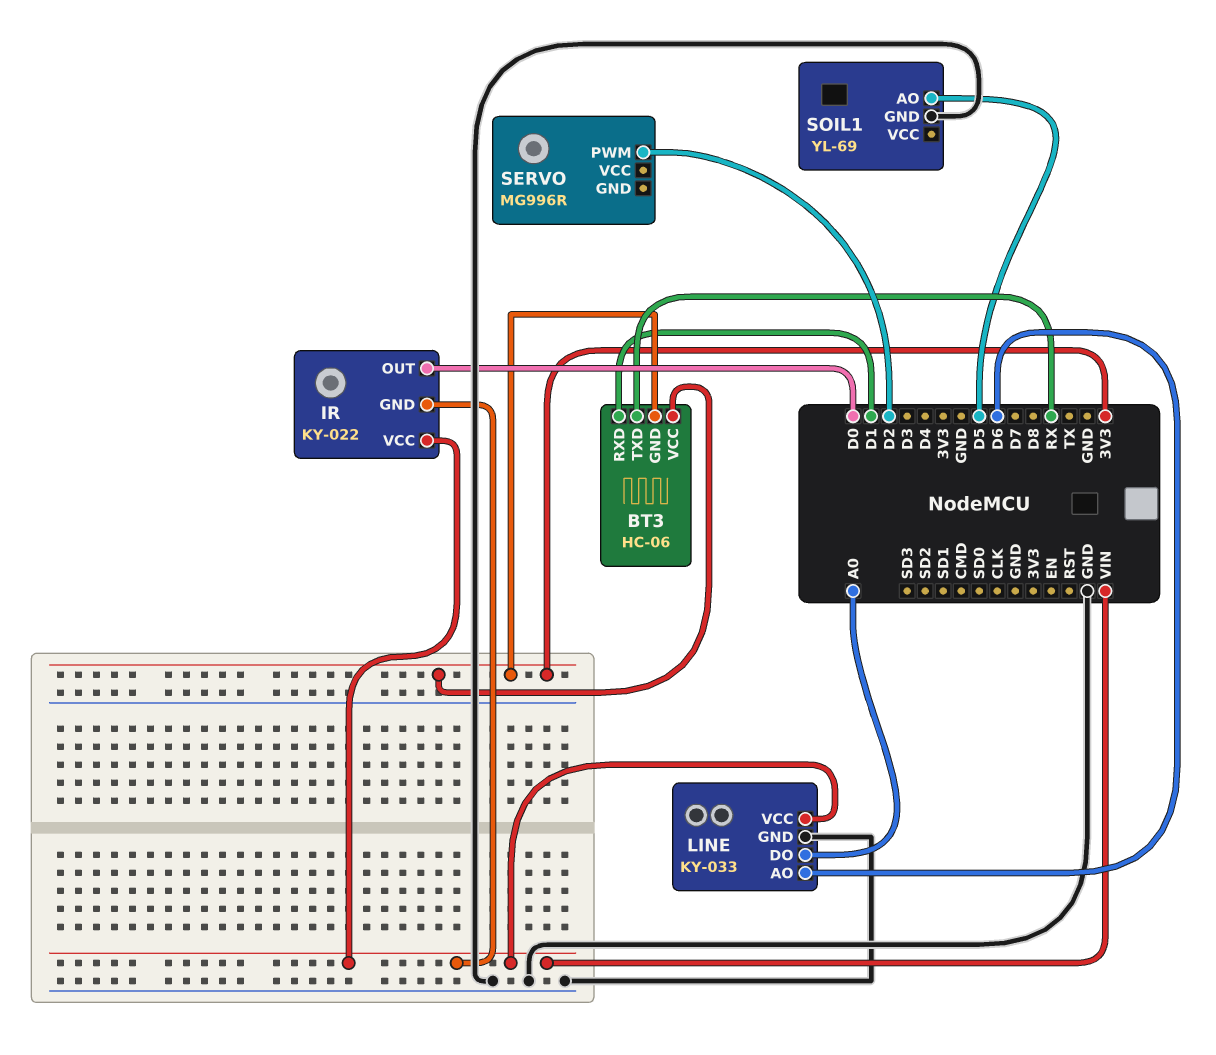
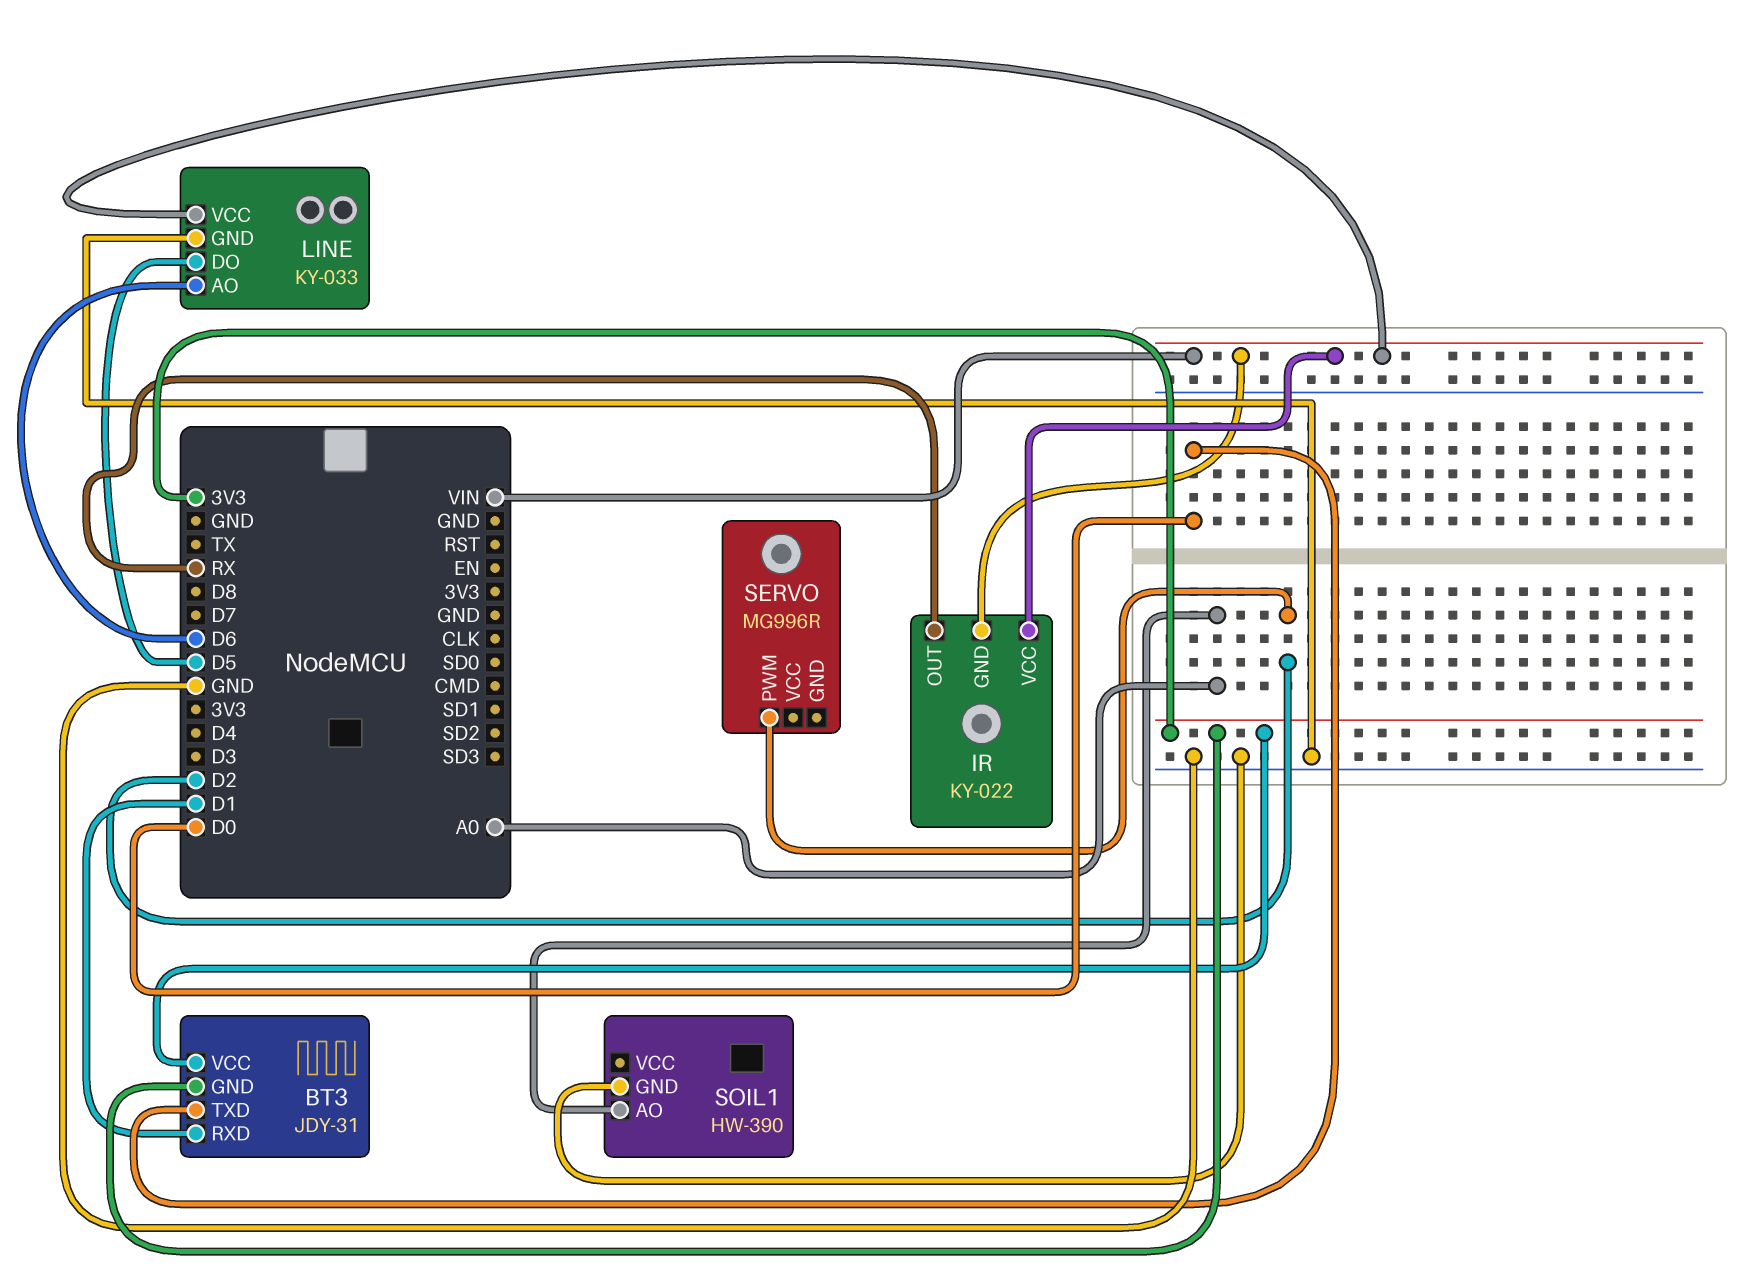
BT3: HC-06 -> JDY-31
BT3 pin TXD: RX -> D0
IR pin OUT: D0 -> RX
LINE pin DO: A0 -> D5
SOIL1: YL-69 -> HW-390
SOIL1 pin AO: D5 -> A0

